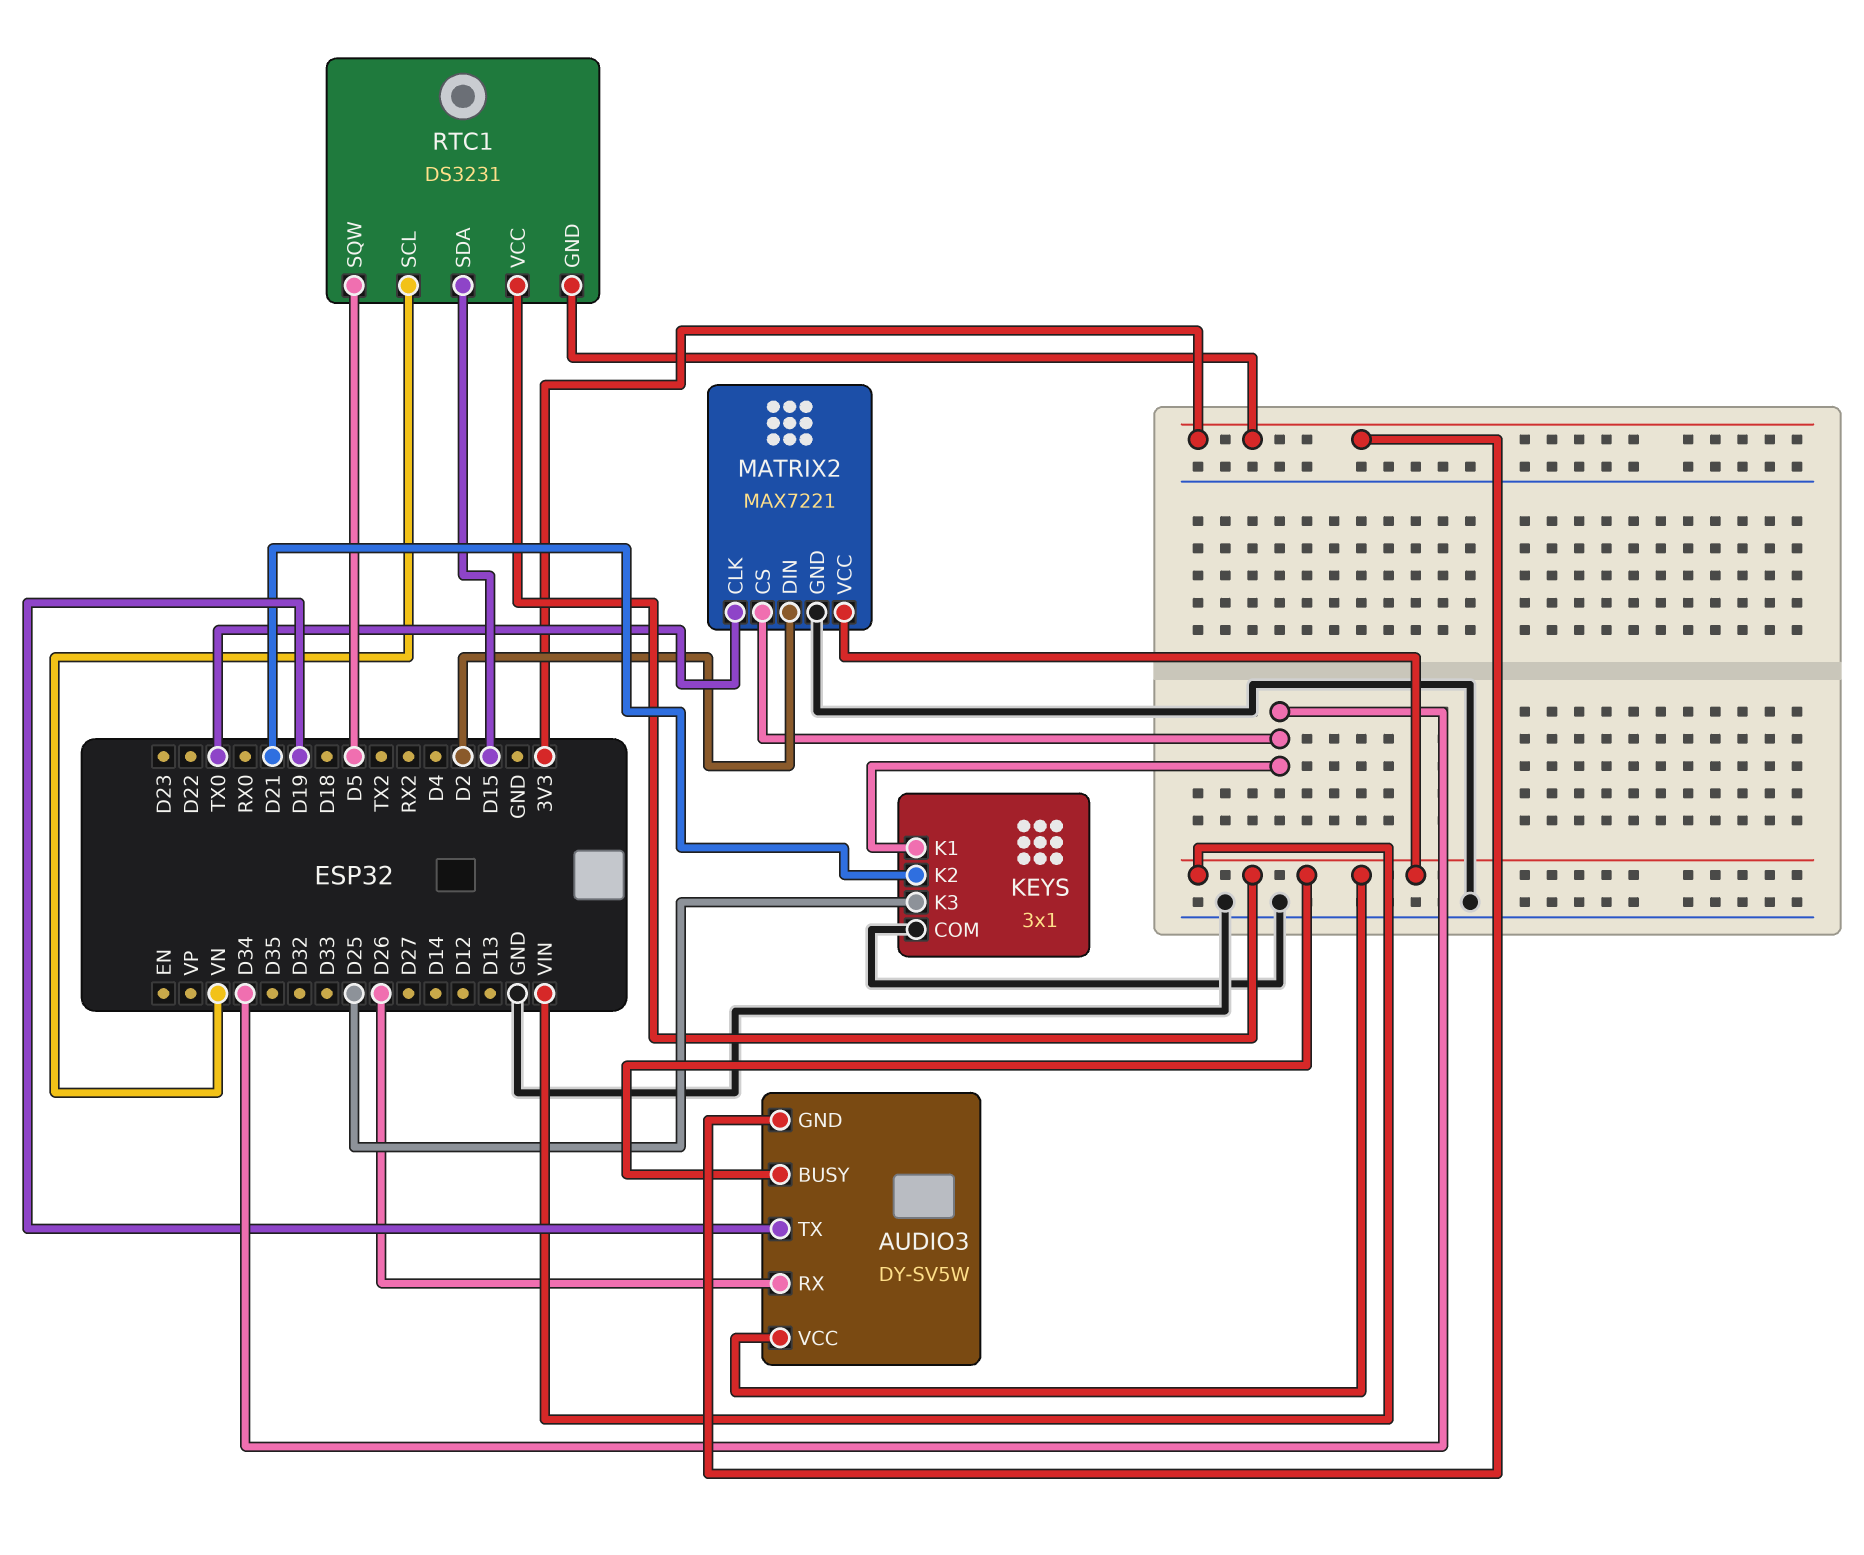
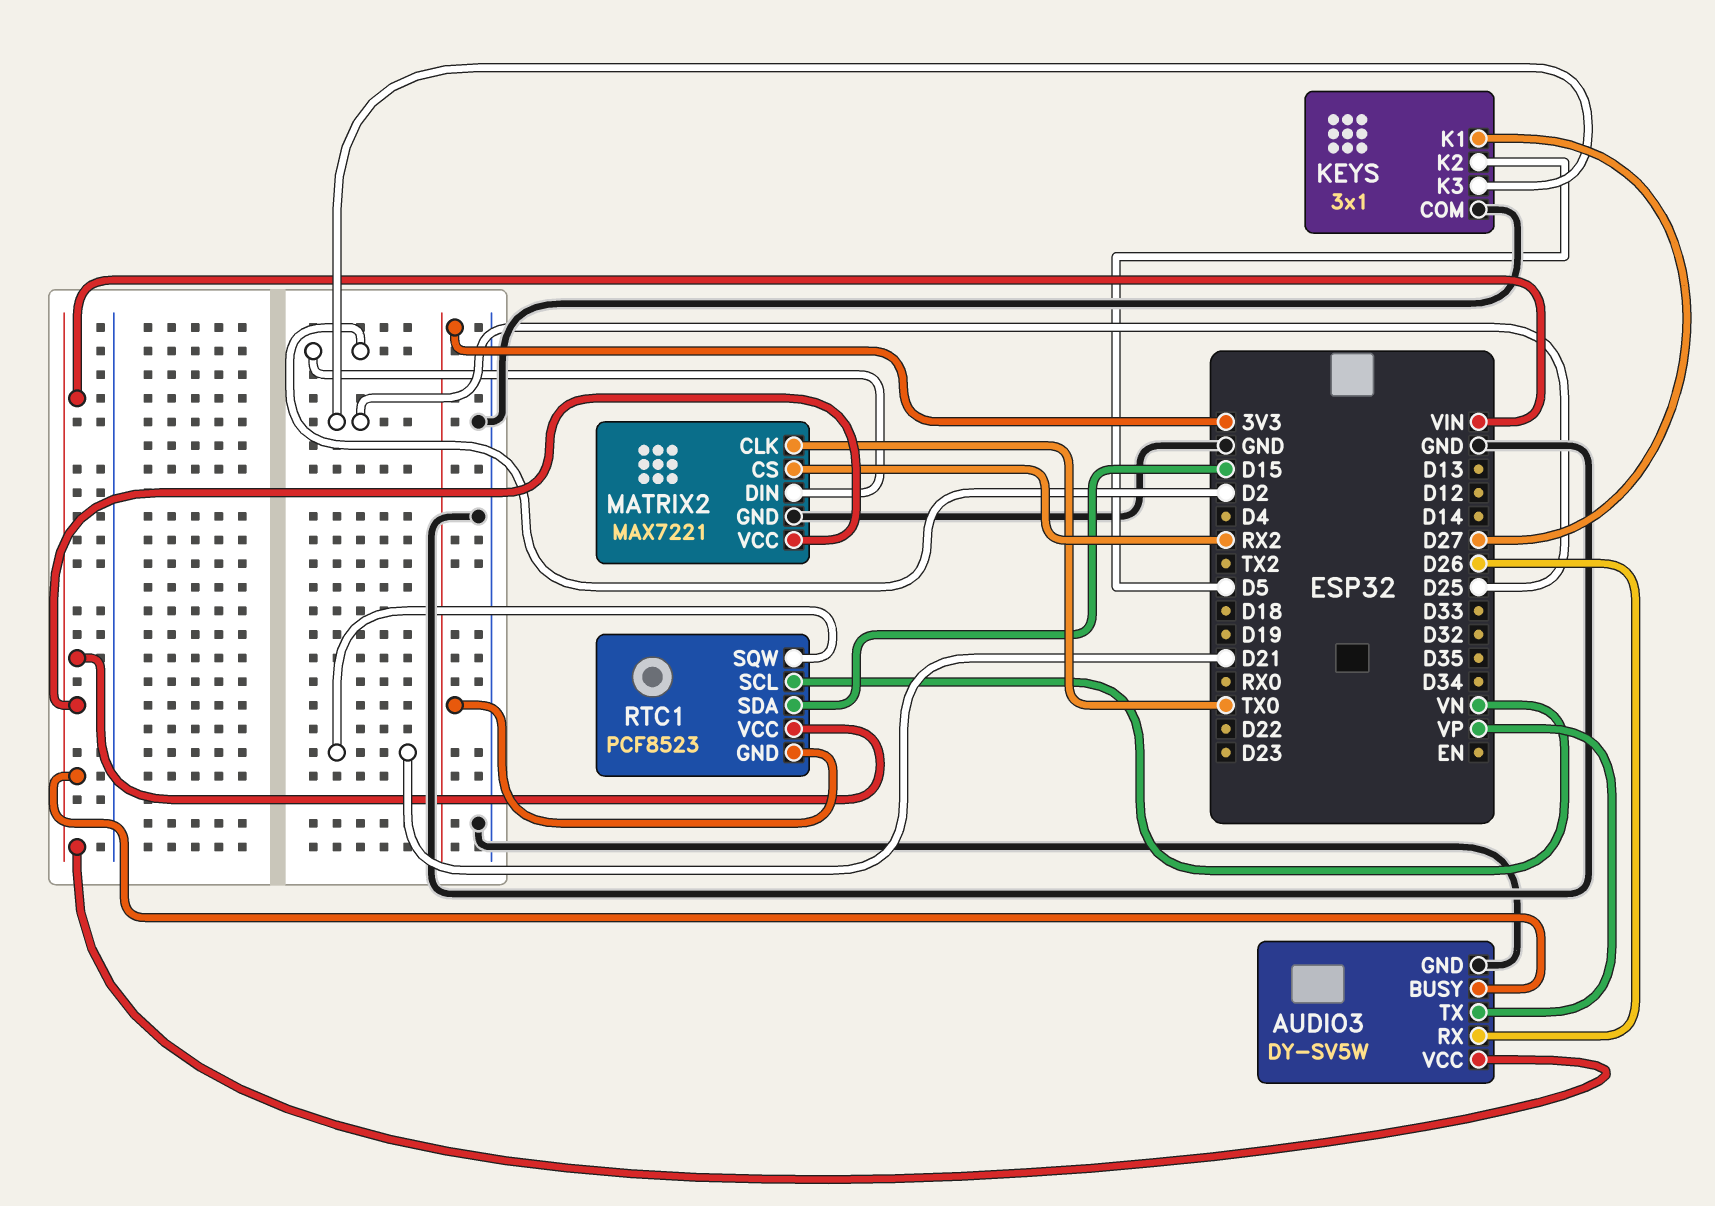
AUDIO3 pin GND: 3V3 -> GND
AUDIO3 pin TX: D19 -> VP
KEYS pin K1: D34 -> D27
KEYS pin K2: D21 -> D5
MATRIX2 pin CS: D34 -> RX2
RTC1: DS3231 -> PCF8523
RTC1 pin SQW: D5 -> D21

